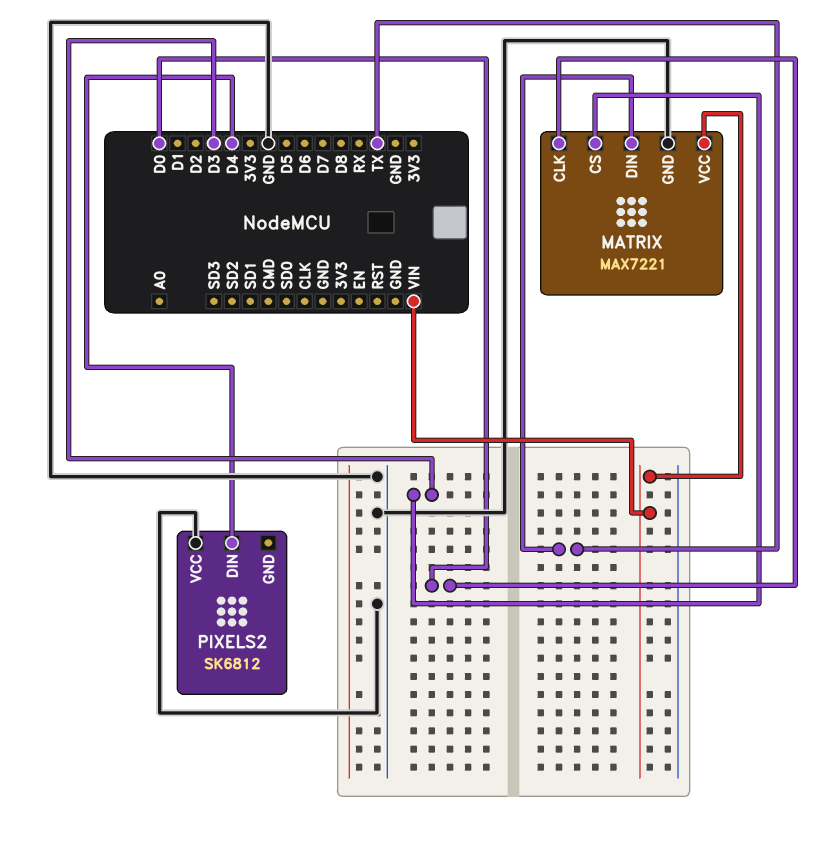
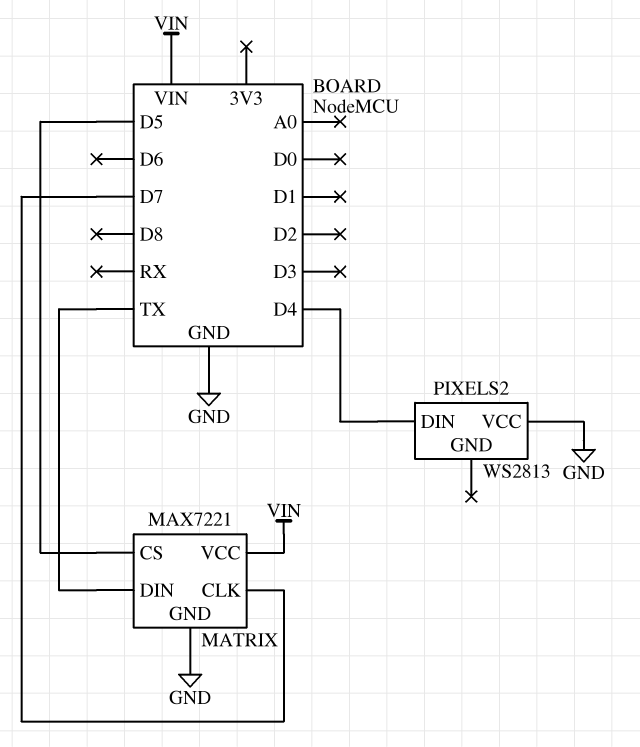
MATRIX pin CLK: D0 -> D7
MATRIX pin CS: D3 -> D5
PIXELS2: SK6812 -> WS2813

